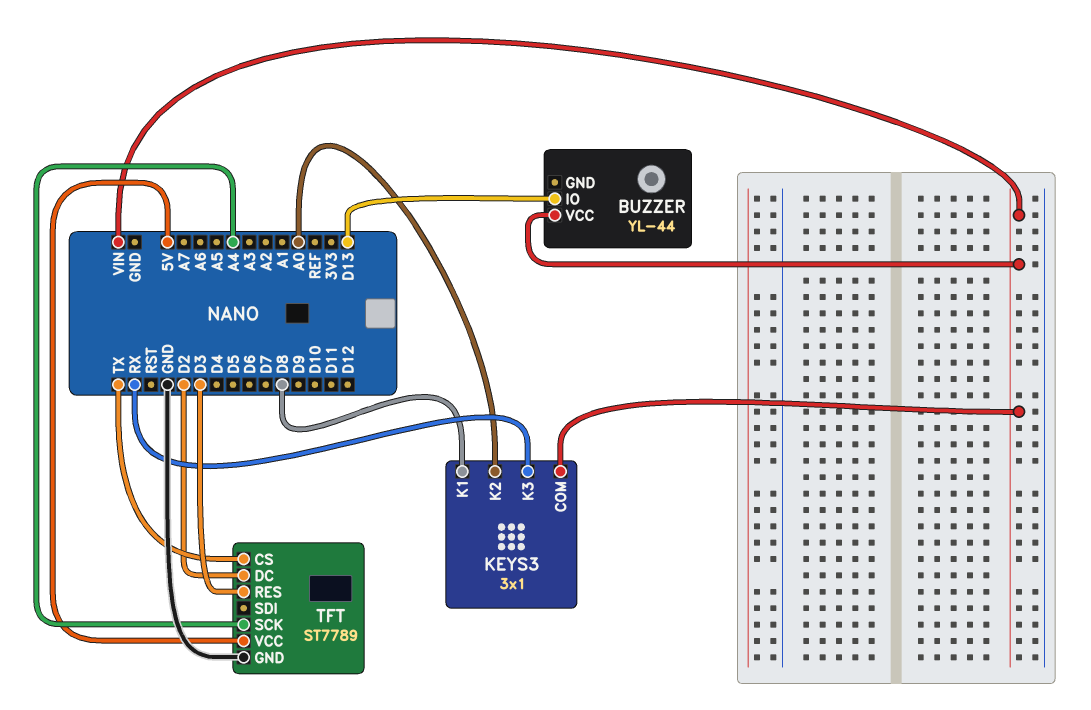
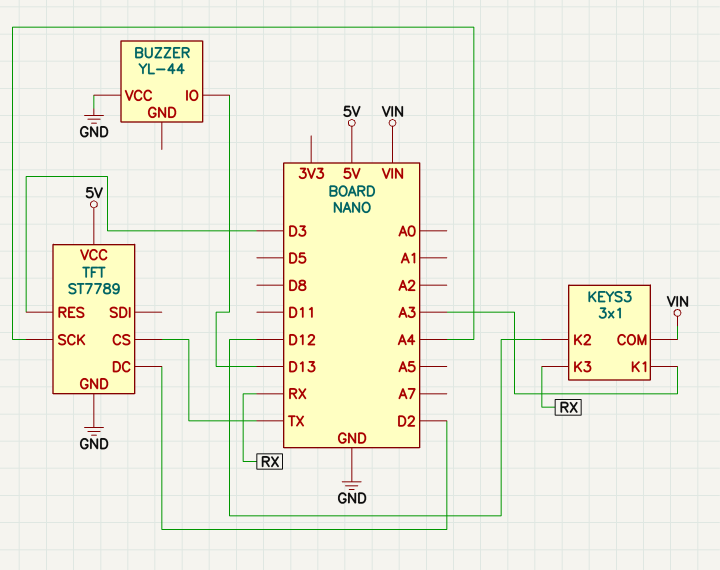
BUZZER pin VCC: VIN -> GND
KEYS3 pin K1: D8 -> A3
KEYS3 pin K2: A0 -> D12

